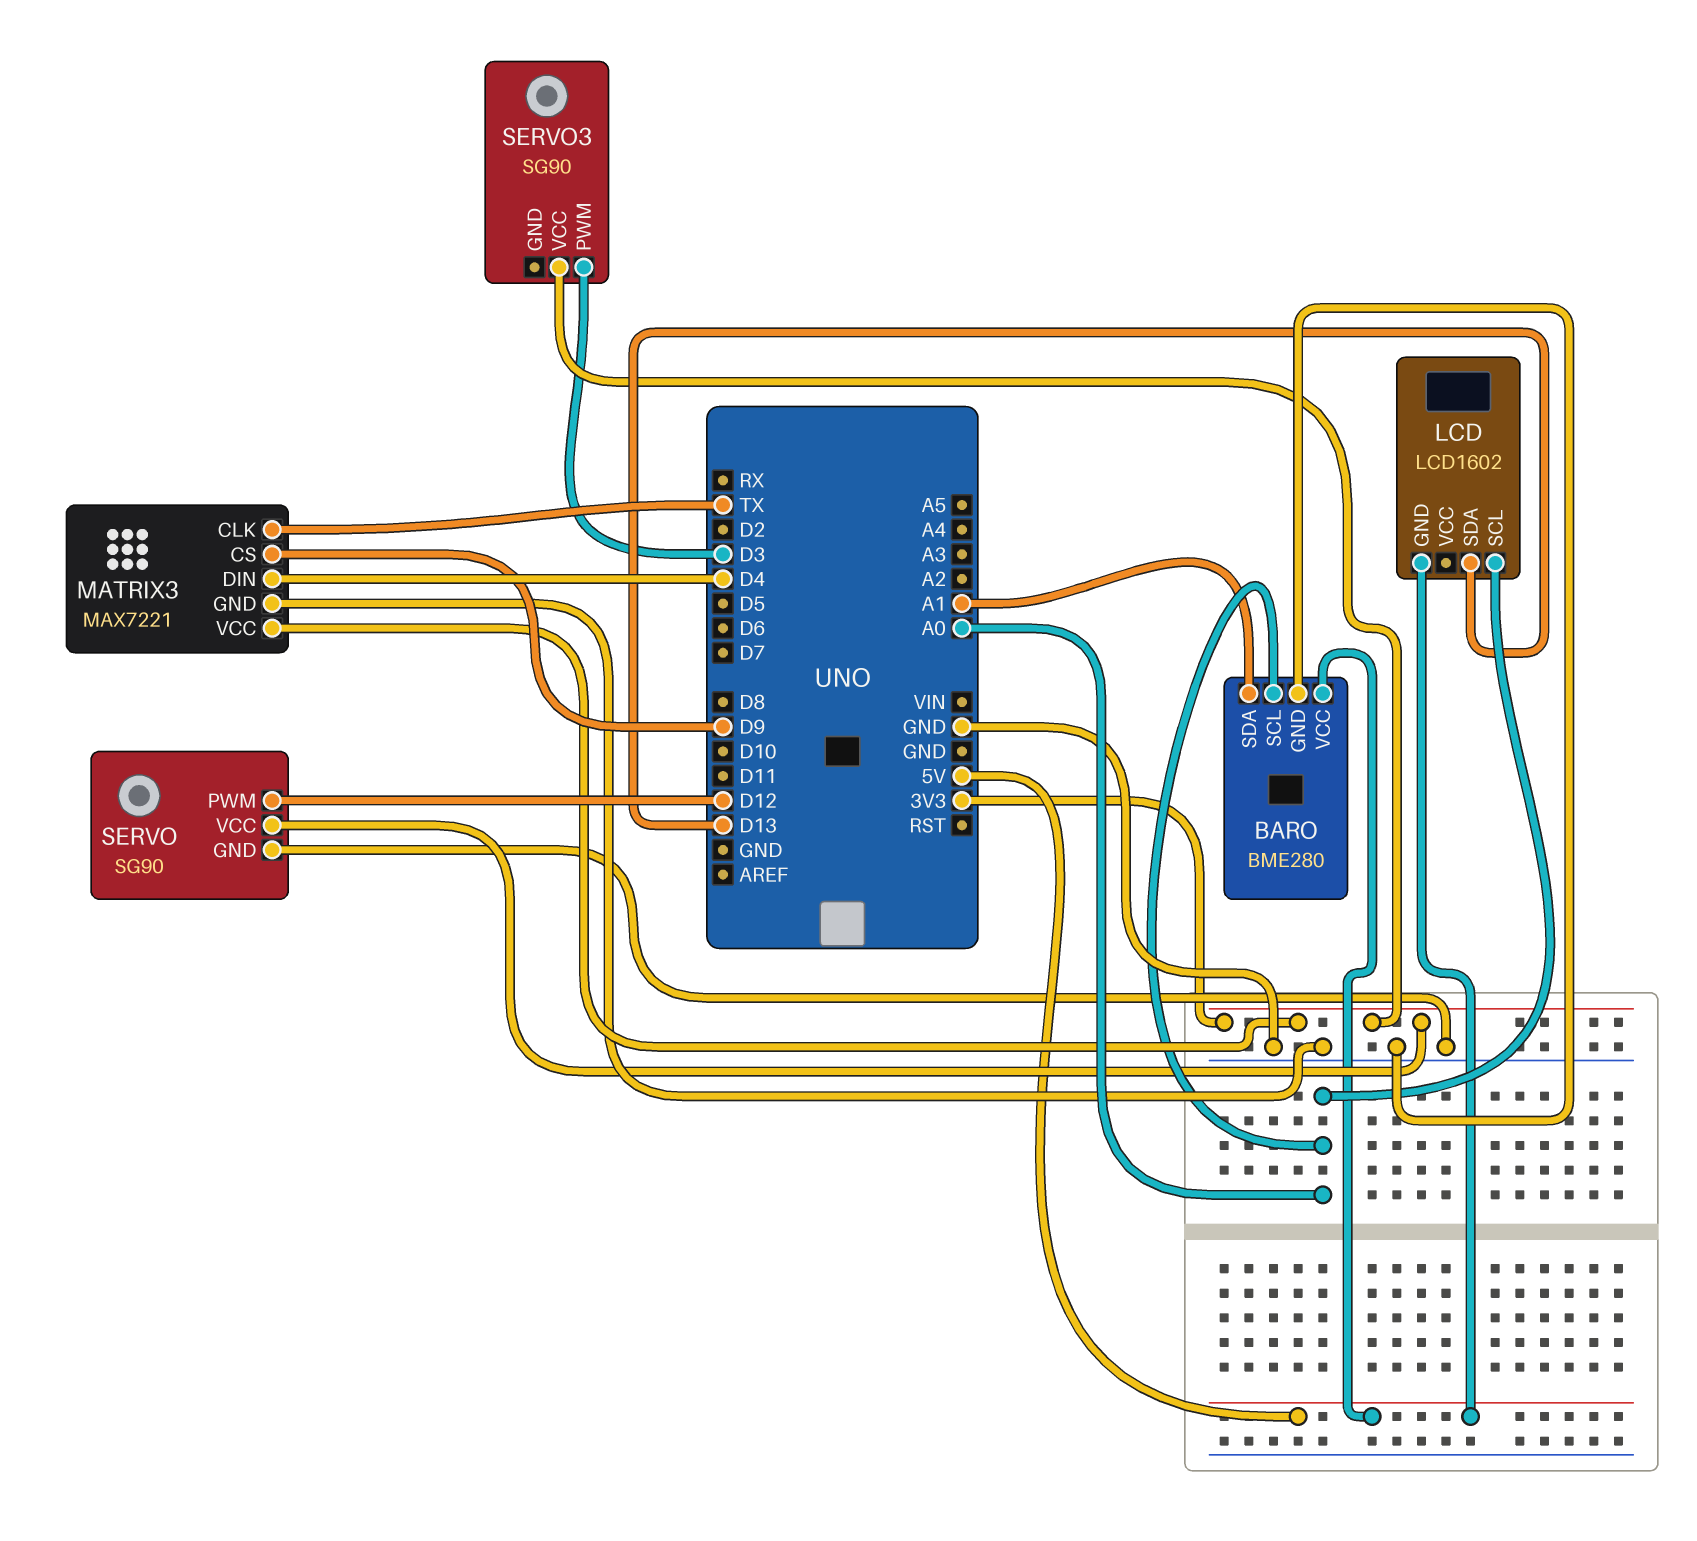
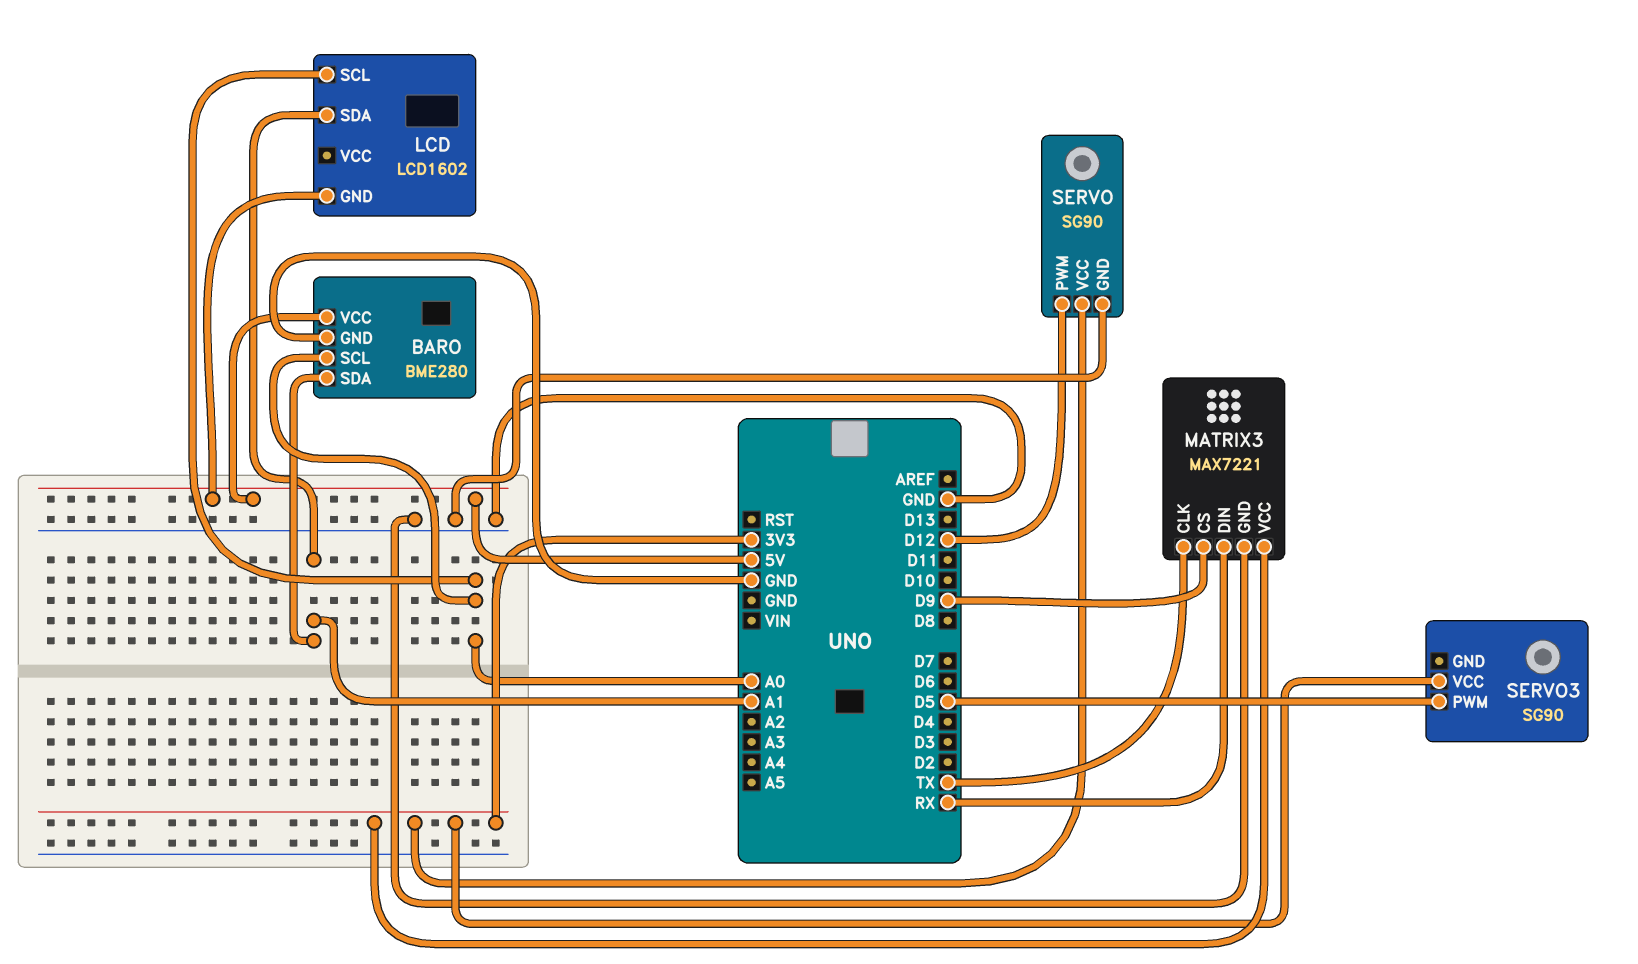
LCD pin SDA: D13 -> A1
MATRIX3 pin DIN: D4 -> RX
SERVO3 pin PWM: D3 -> D5

